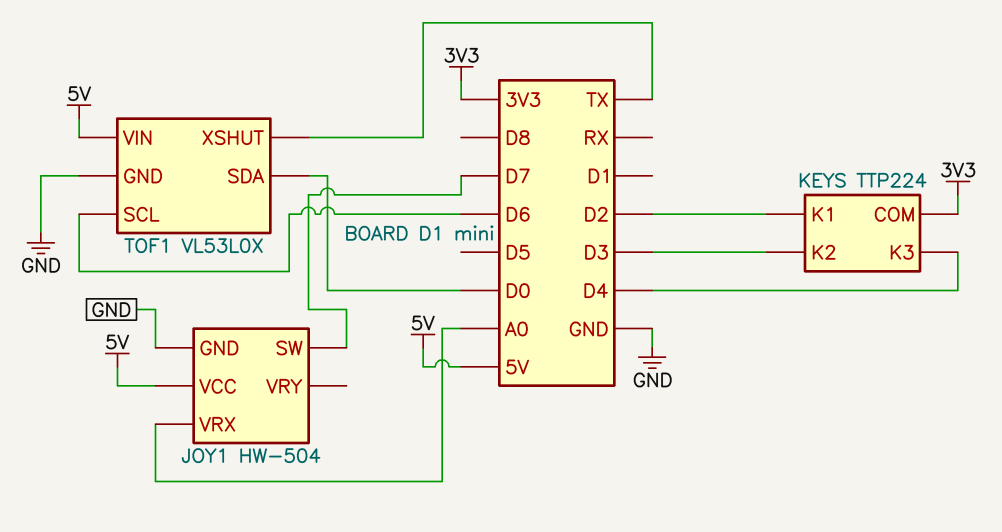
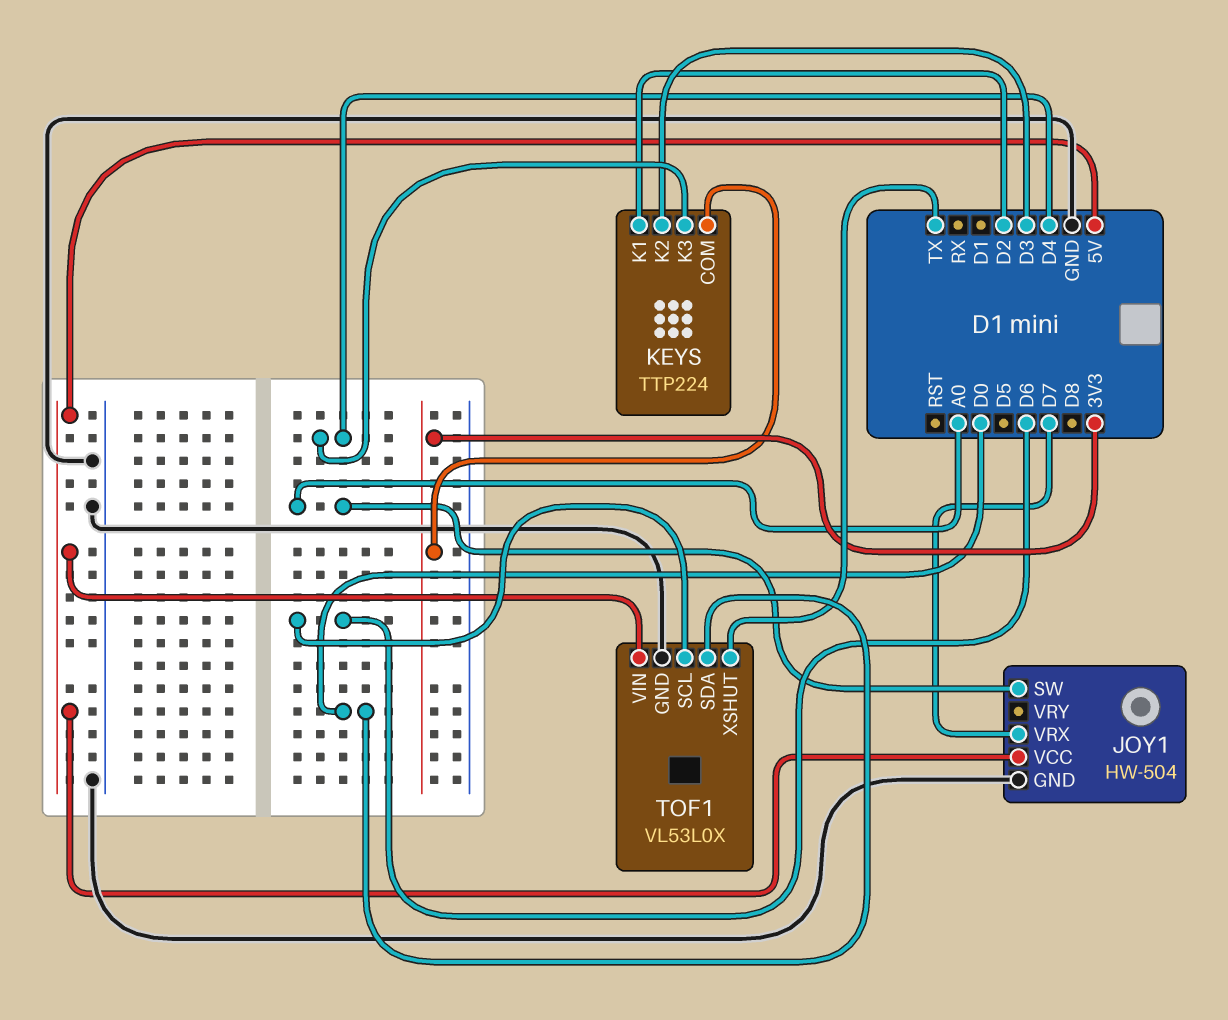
JOY1 pin SW: D7 -> A0
JOY1 pin VRX: A0 -> D7

